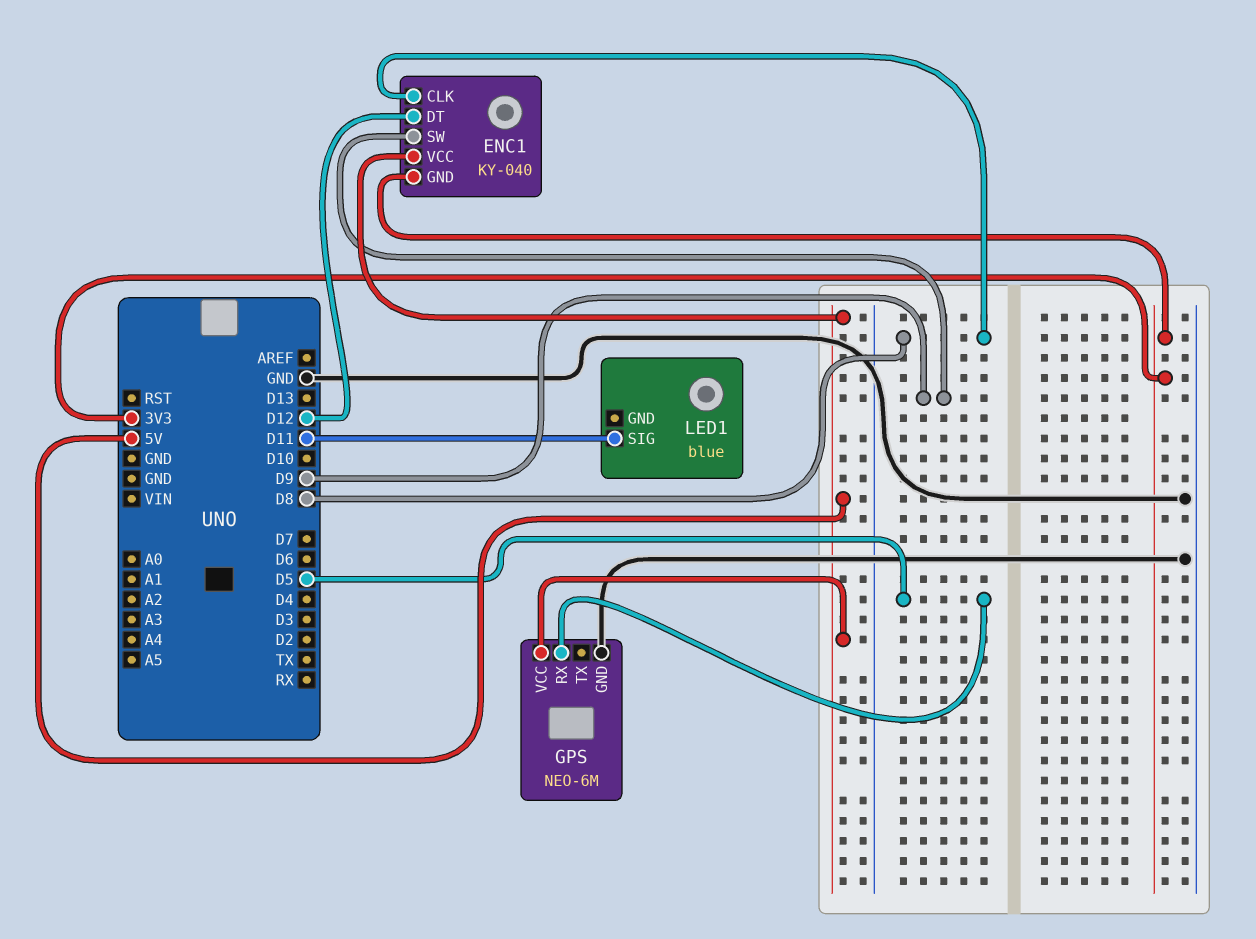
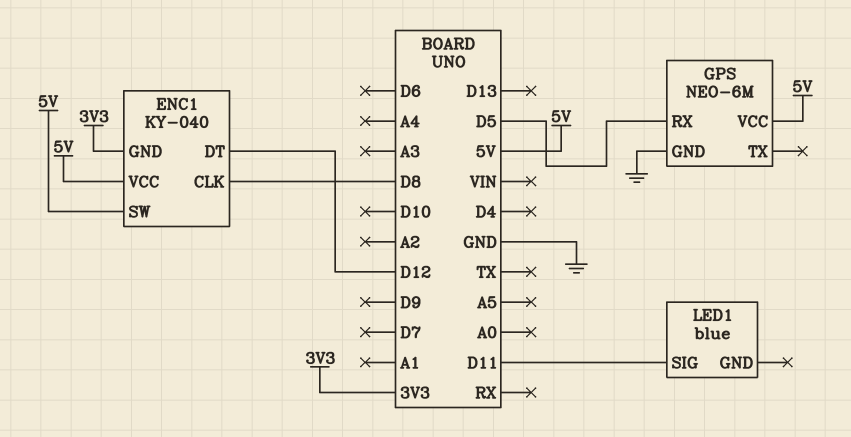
ENC1 pin SW: D9 -> 5V

